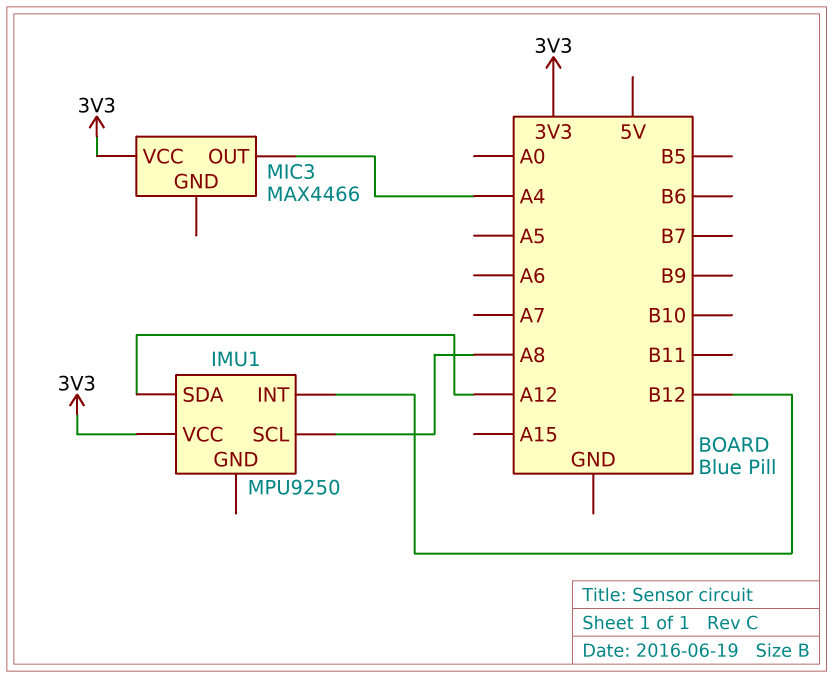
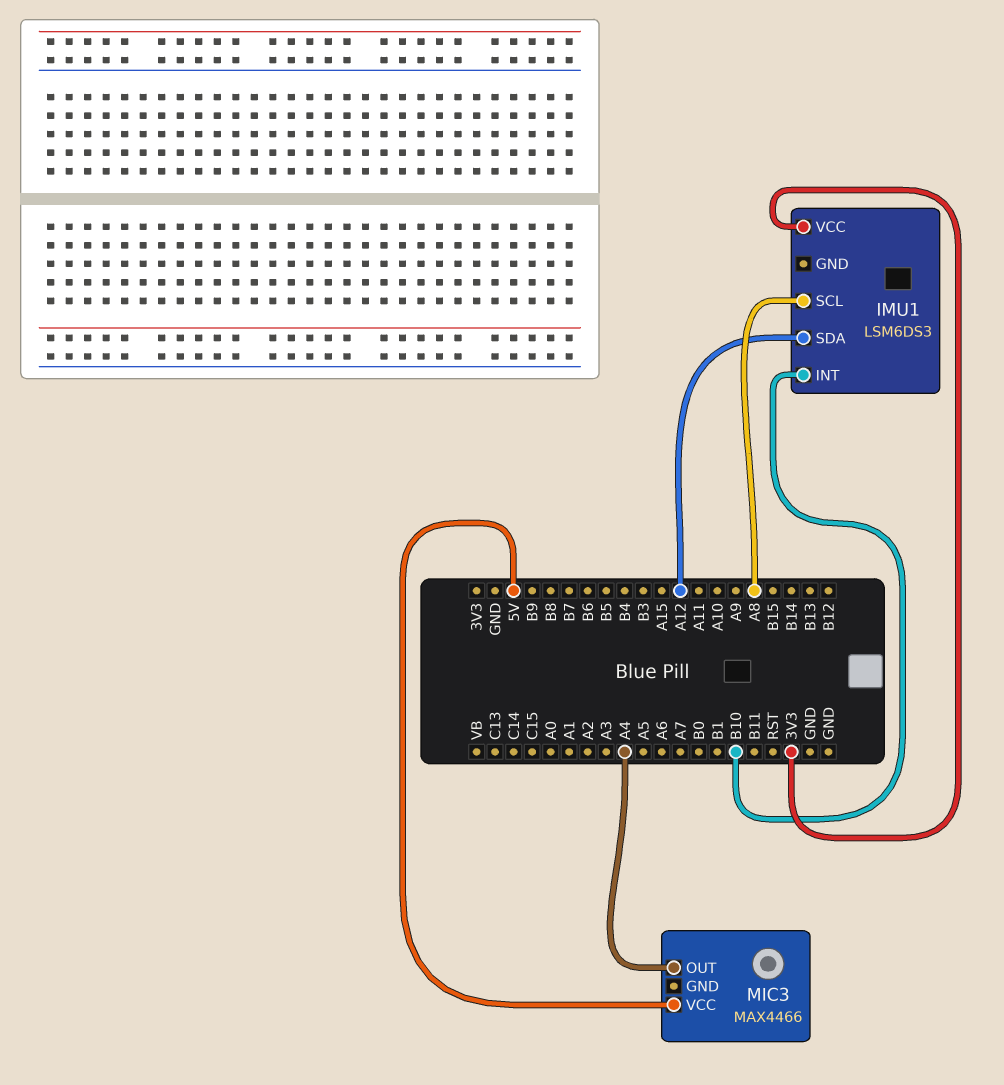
IMU1: MPU9250 -> LSM6DS3
IMU1 pin INT: B12 -> B10
MIC3 pin VCC: 3V3 -> 5V

